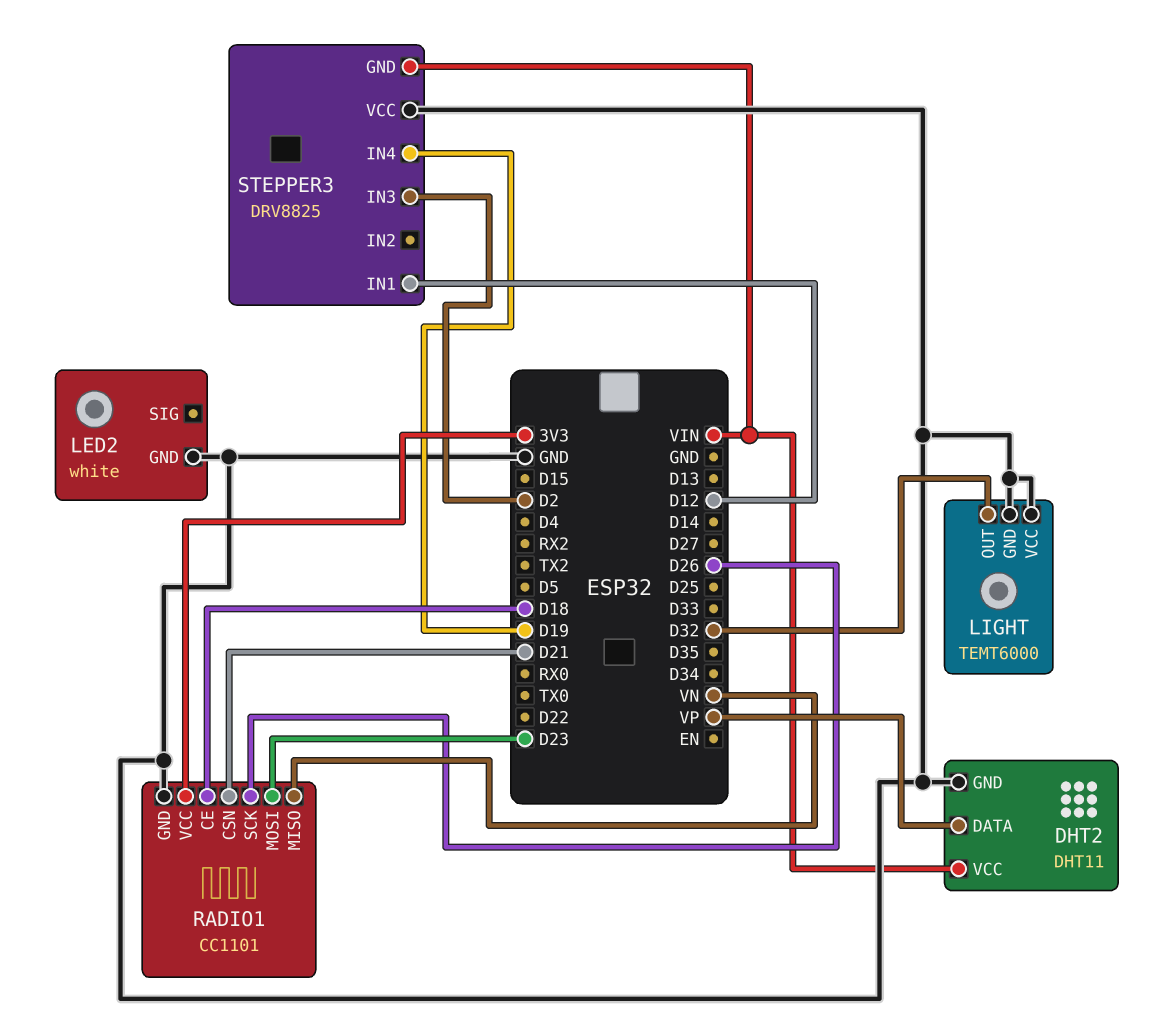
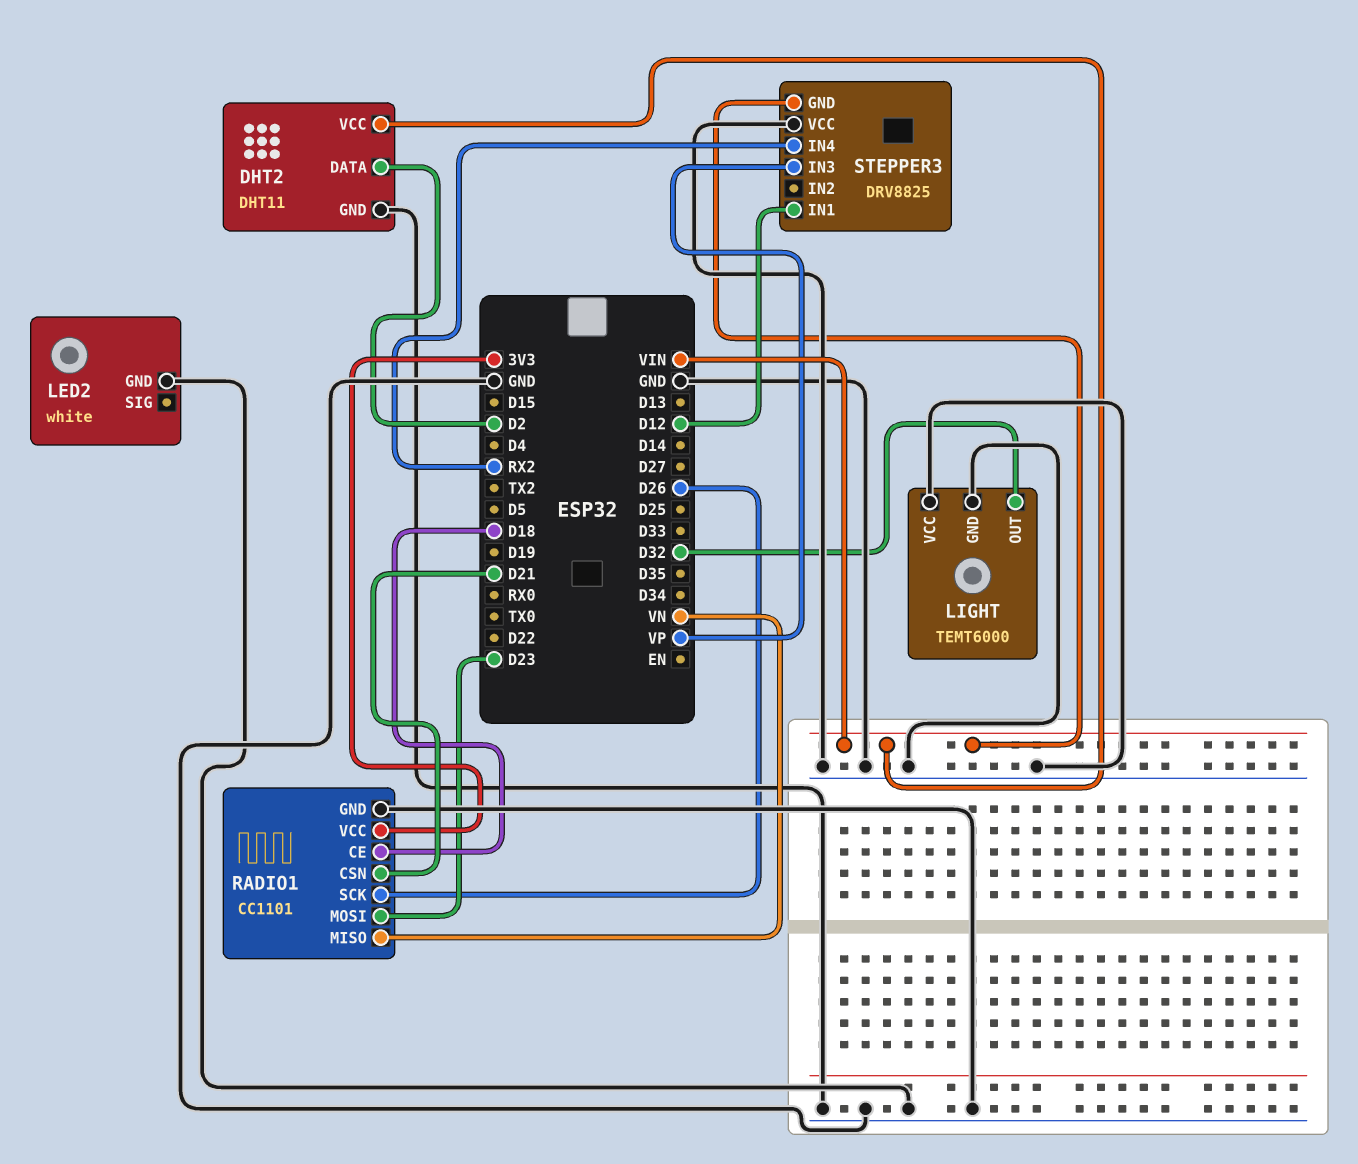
DHT2 pin DATA: VP -> D2
STEPPER3 pin IN3: D2 -> VP
STEPPER3 pin IN4: D19 -> RX2

